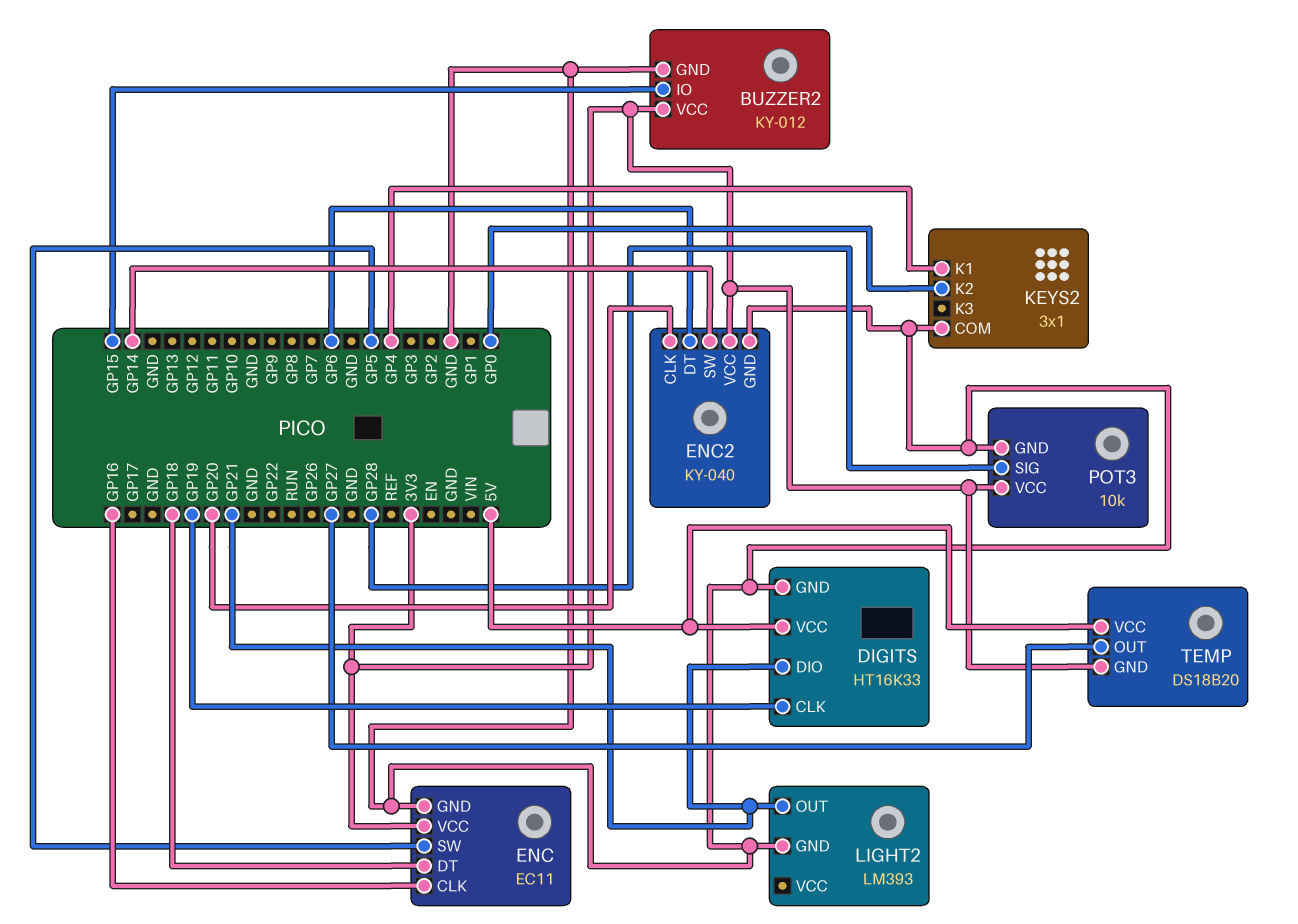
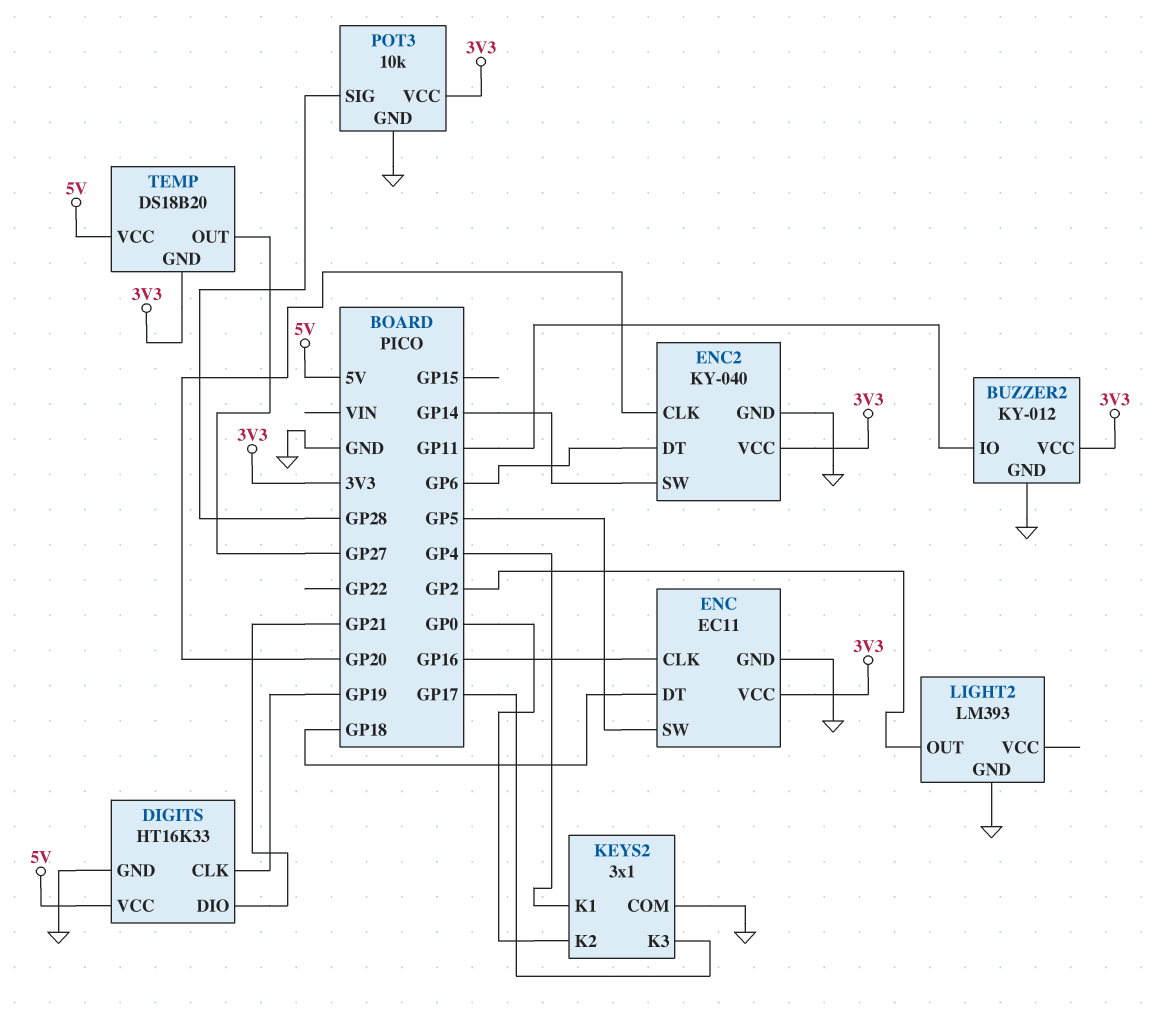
BUZZER2 pin IO: GP15 -> GP11
KEYS2 pin K3: none -> GP17
LIGHT2 pin OUT: GP21 -> GP2

